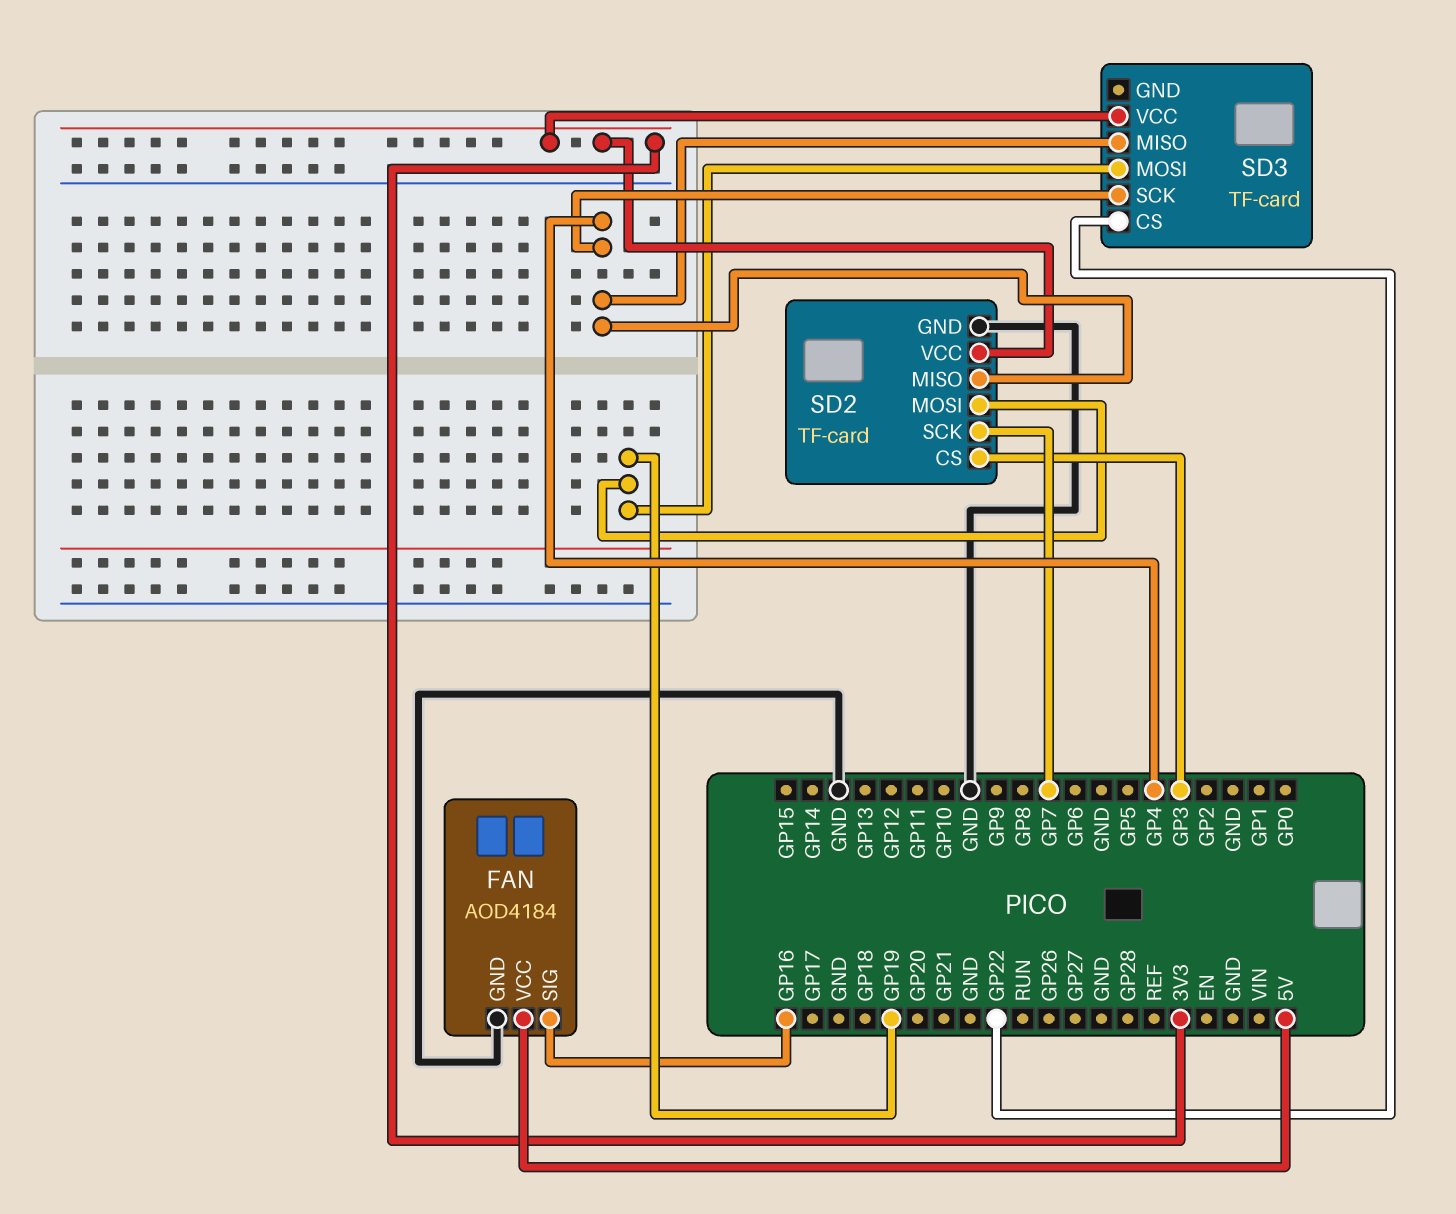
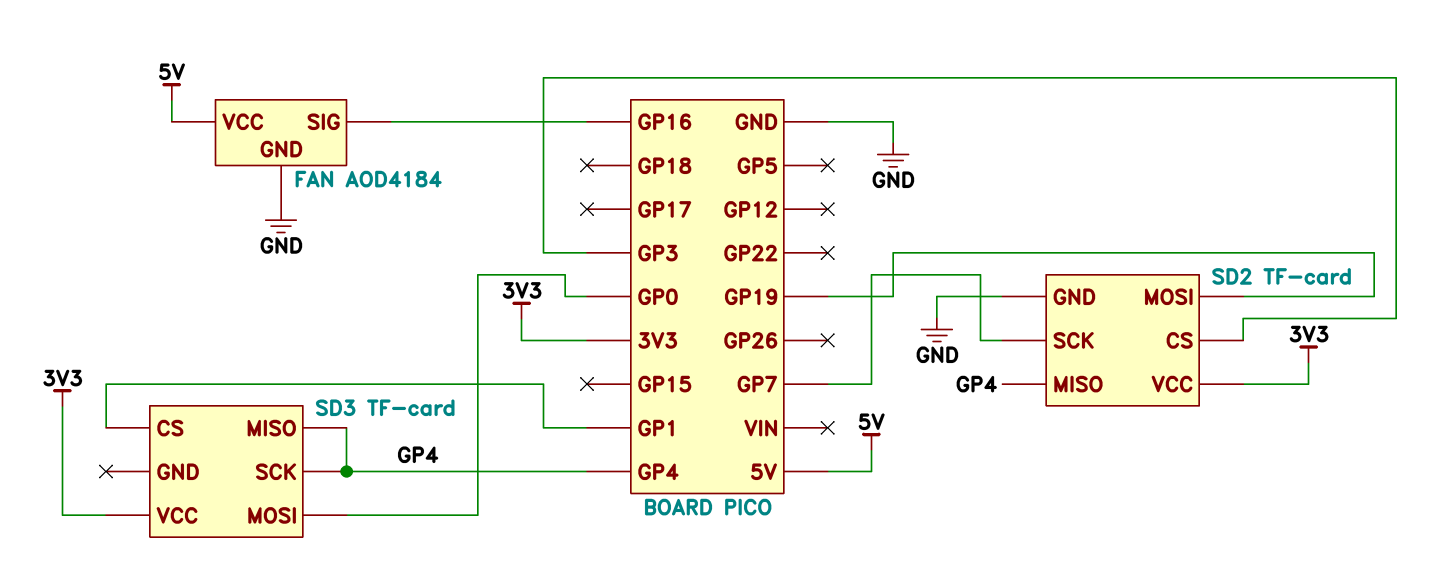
SD3 pin CS: GP22 -> GP1
SD3 pin MOSI: GP19 -> GP0

